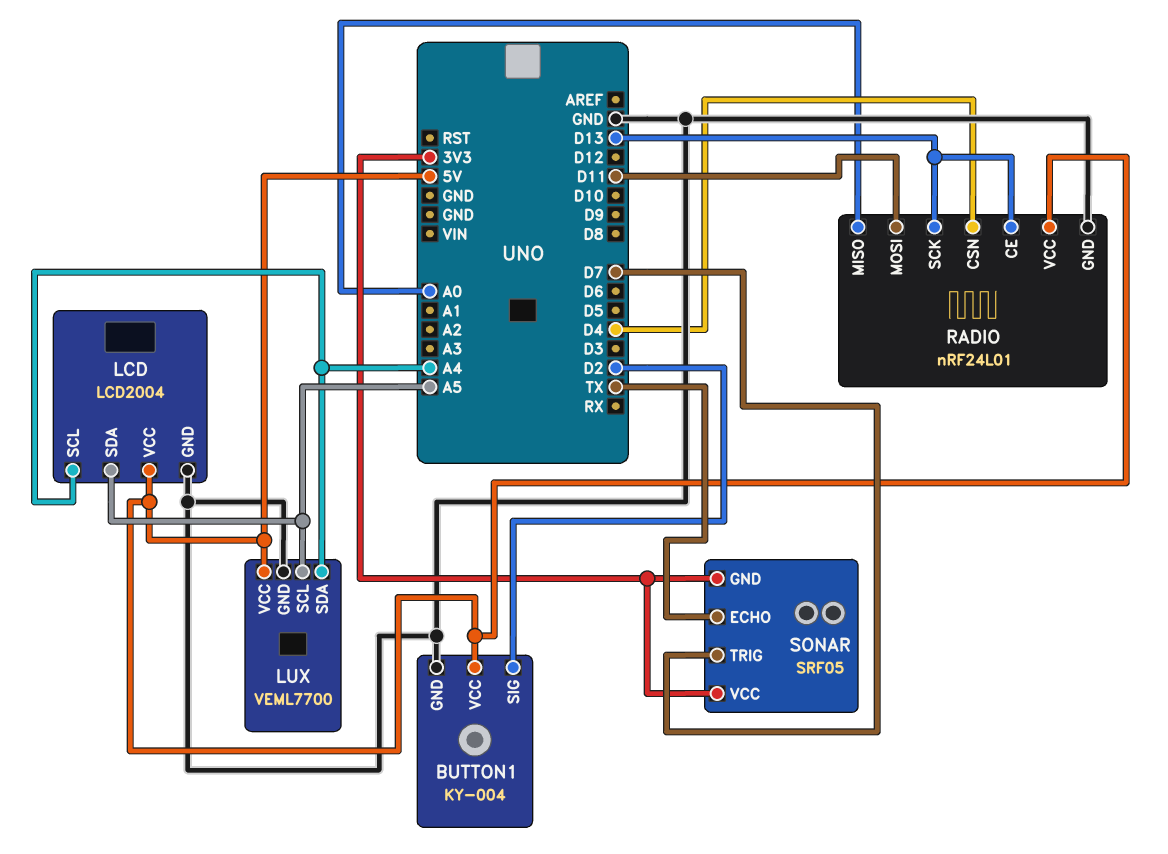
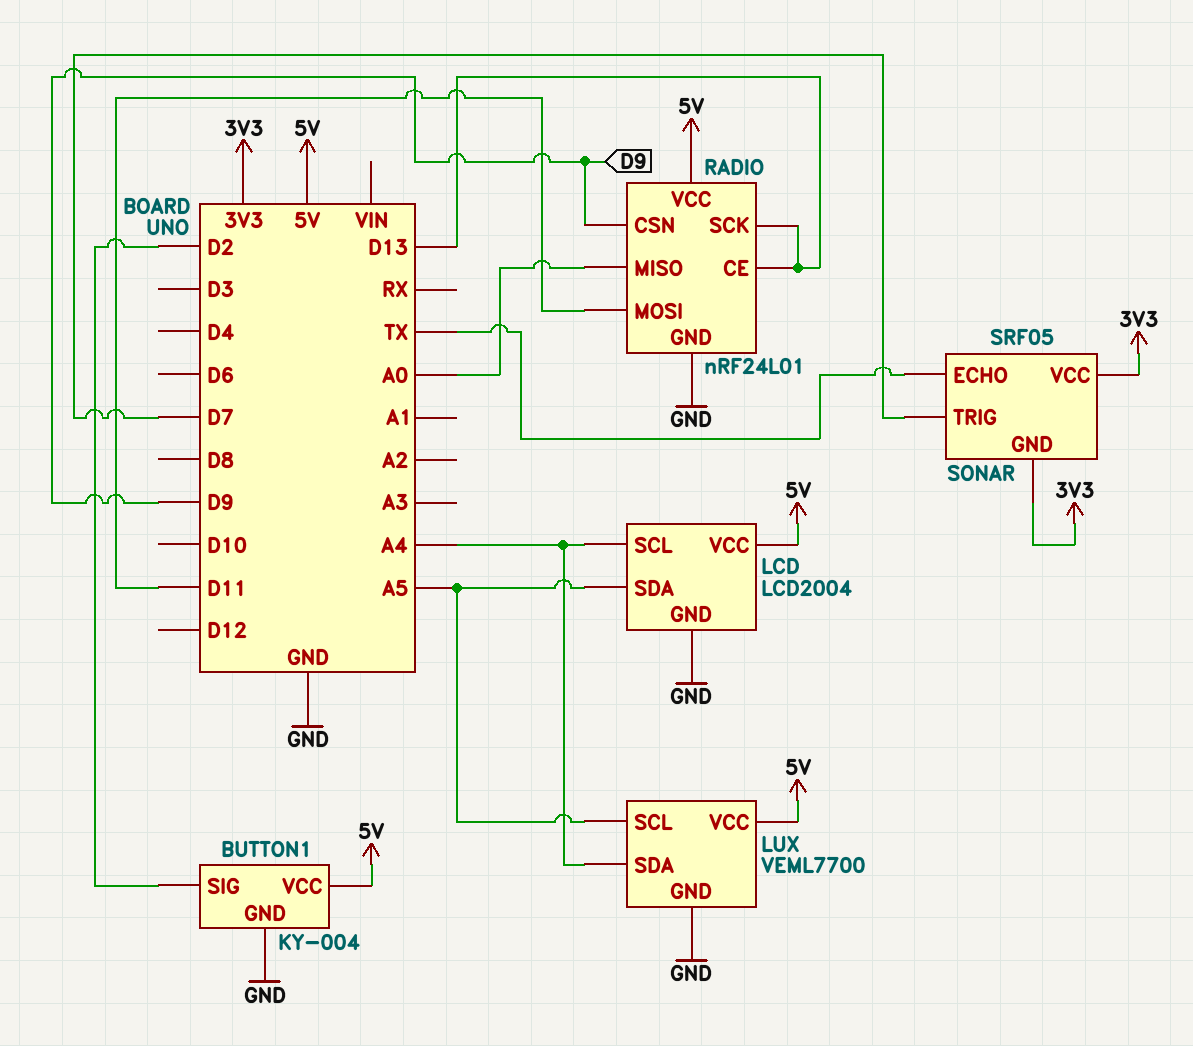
RADIO pin CSN: D4 -> D9

